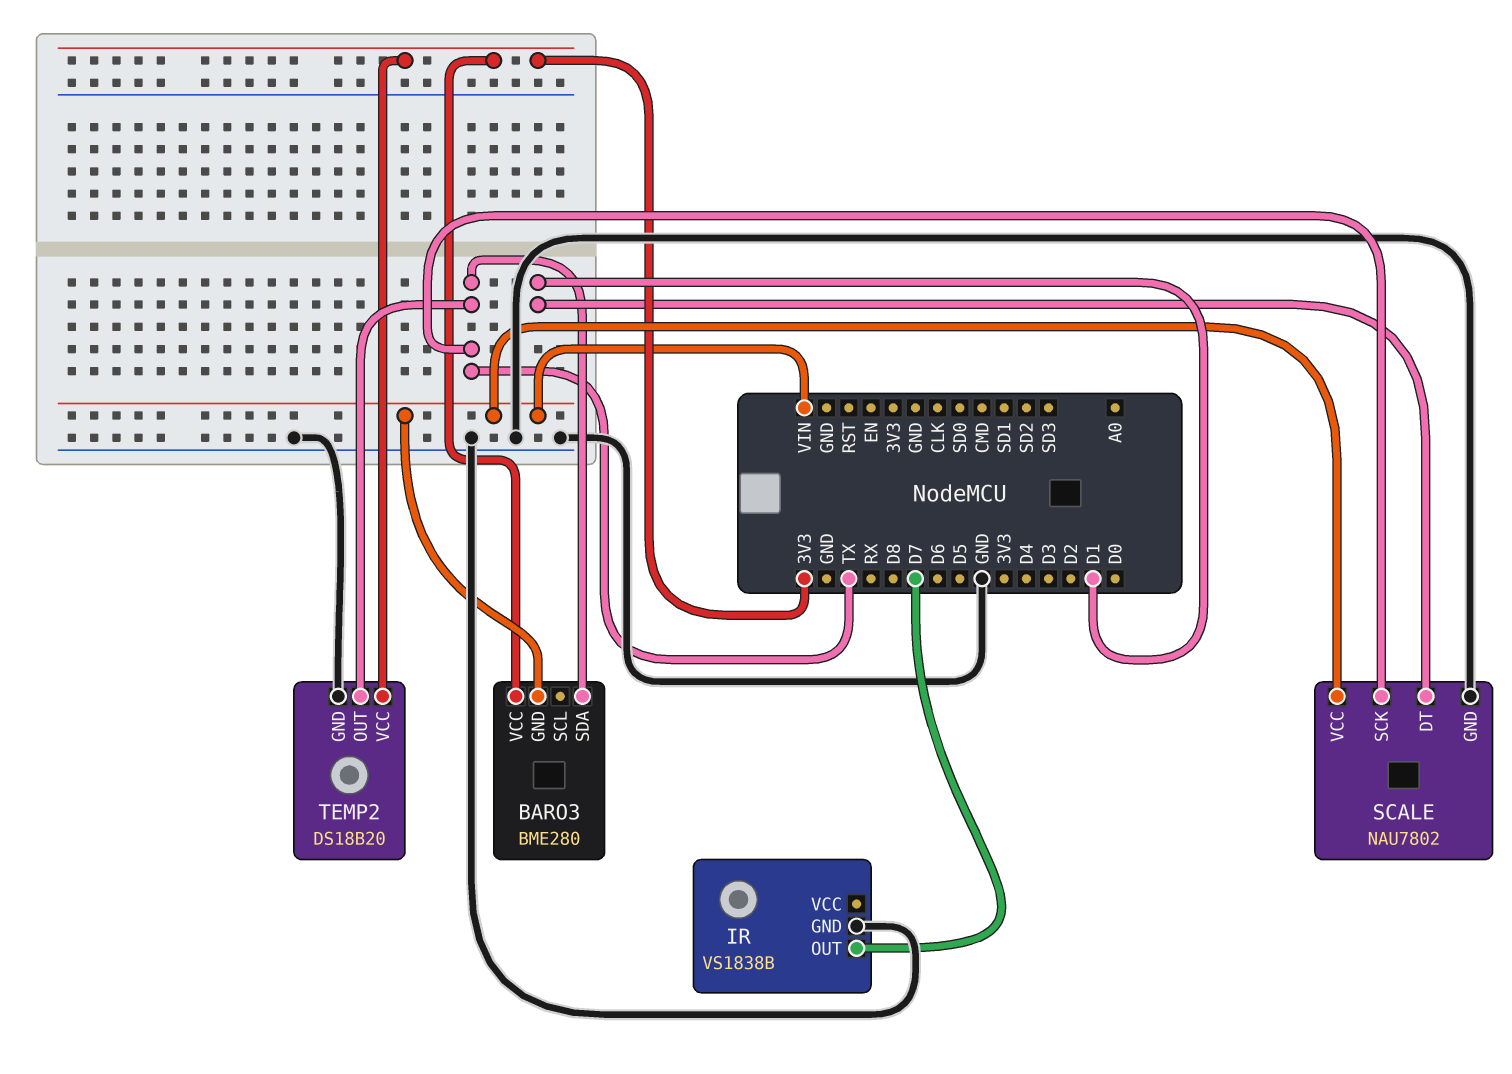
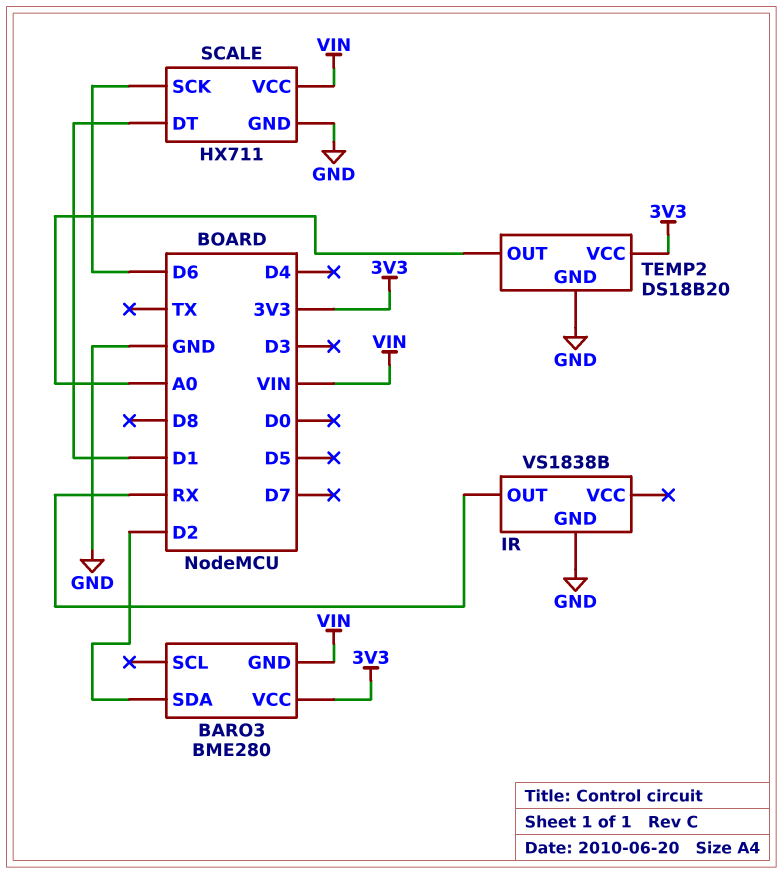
BARO3 pin SDA: TX -> D2
IR pin OUT: D7 -> RX
SCALE: NAU7802 -> HX711
SCALE pin SCK: TX -> D6
TEMP2 pin OUT: TX -> A0

